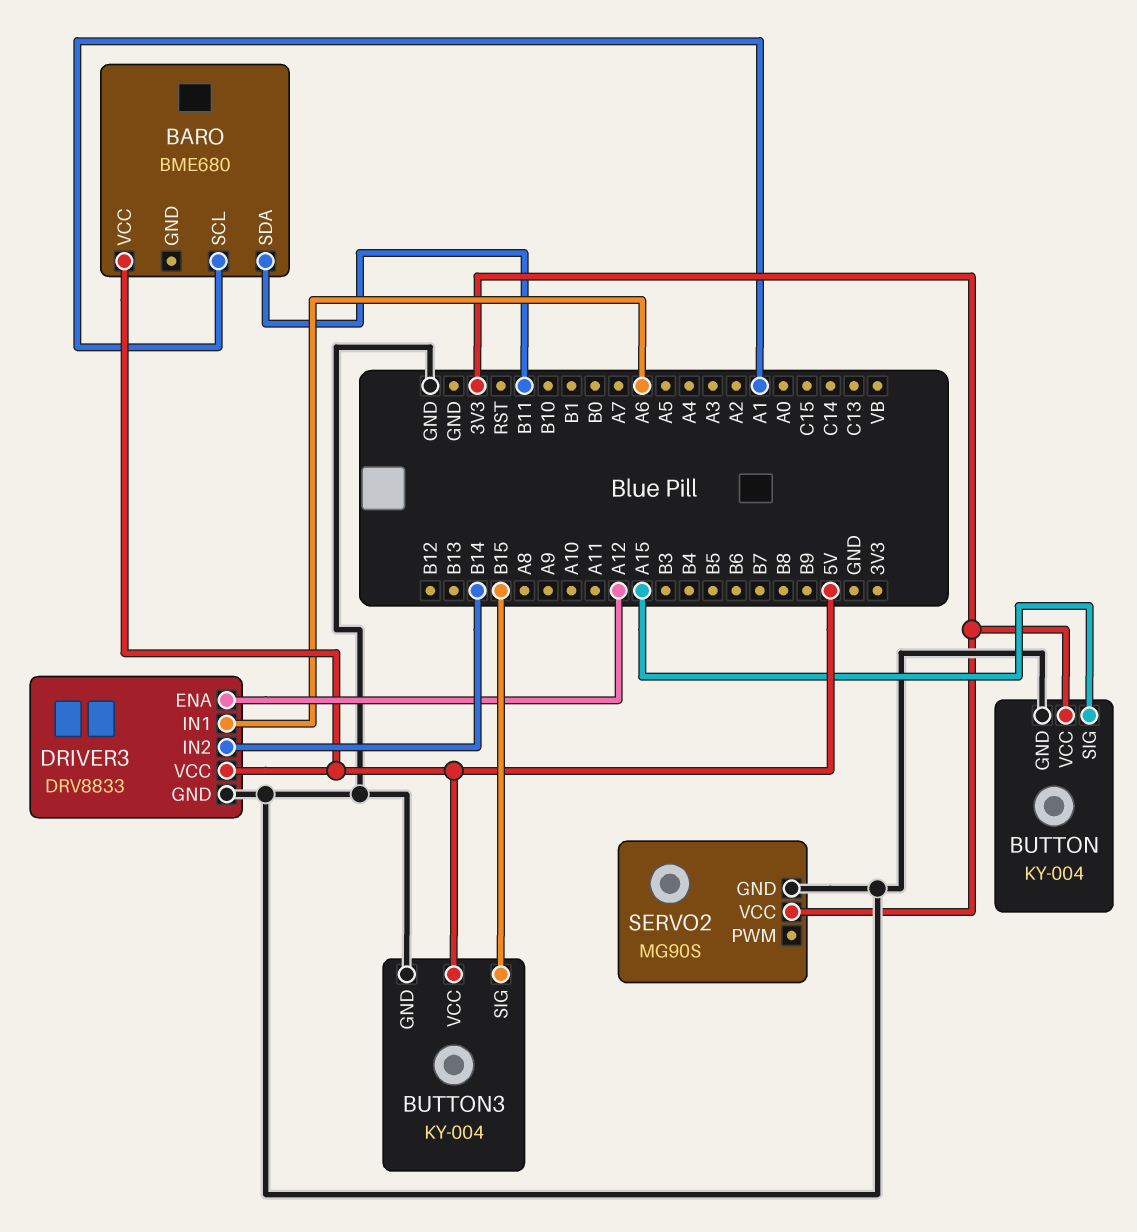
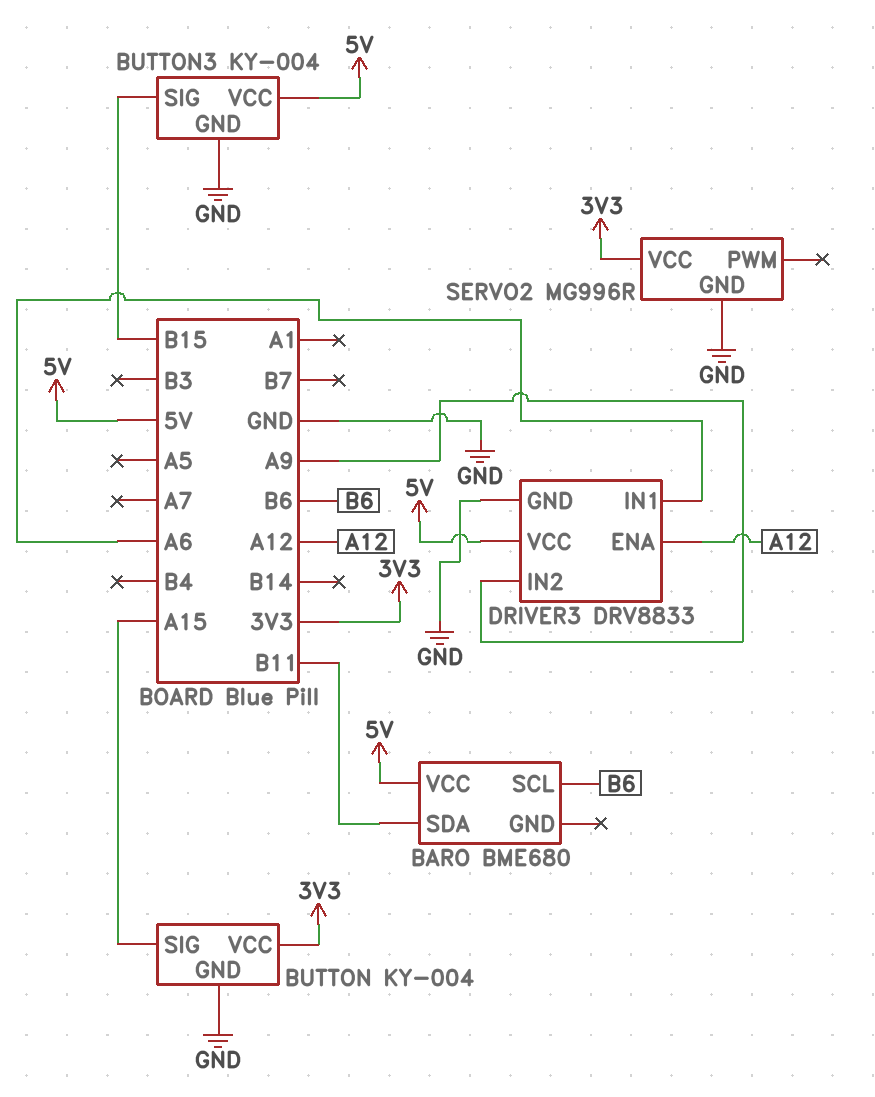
BARO pin SCL: A1 -> B6
DRIVER3 pin IN2: B14 -> A9
SERVO2: MG90S -> MG996R

